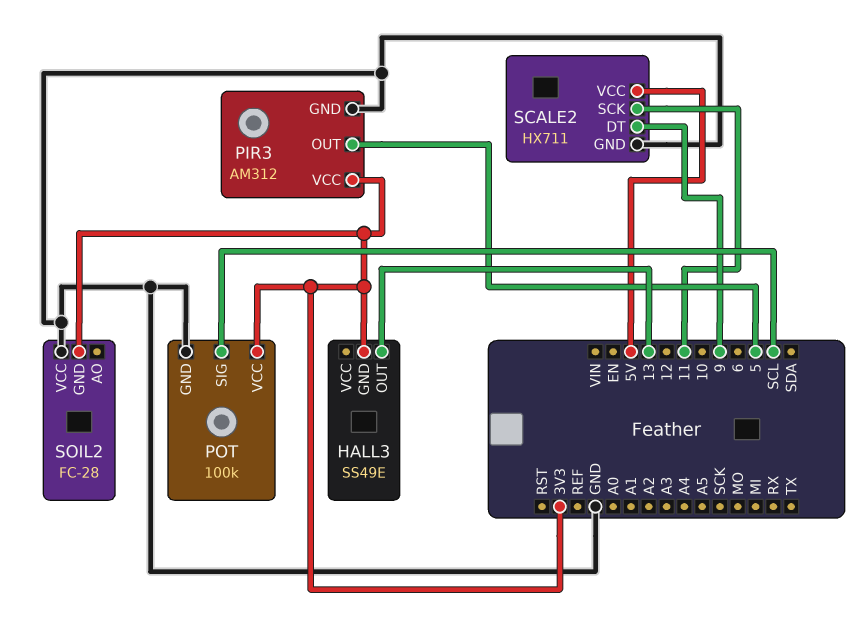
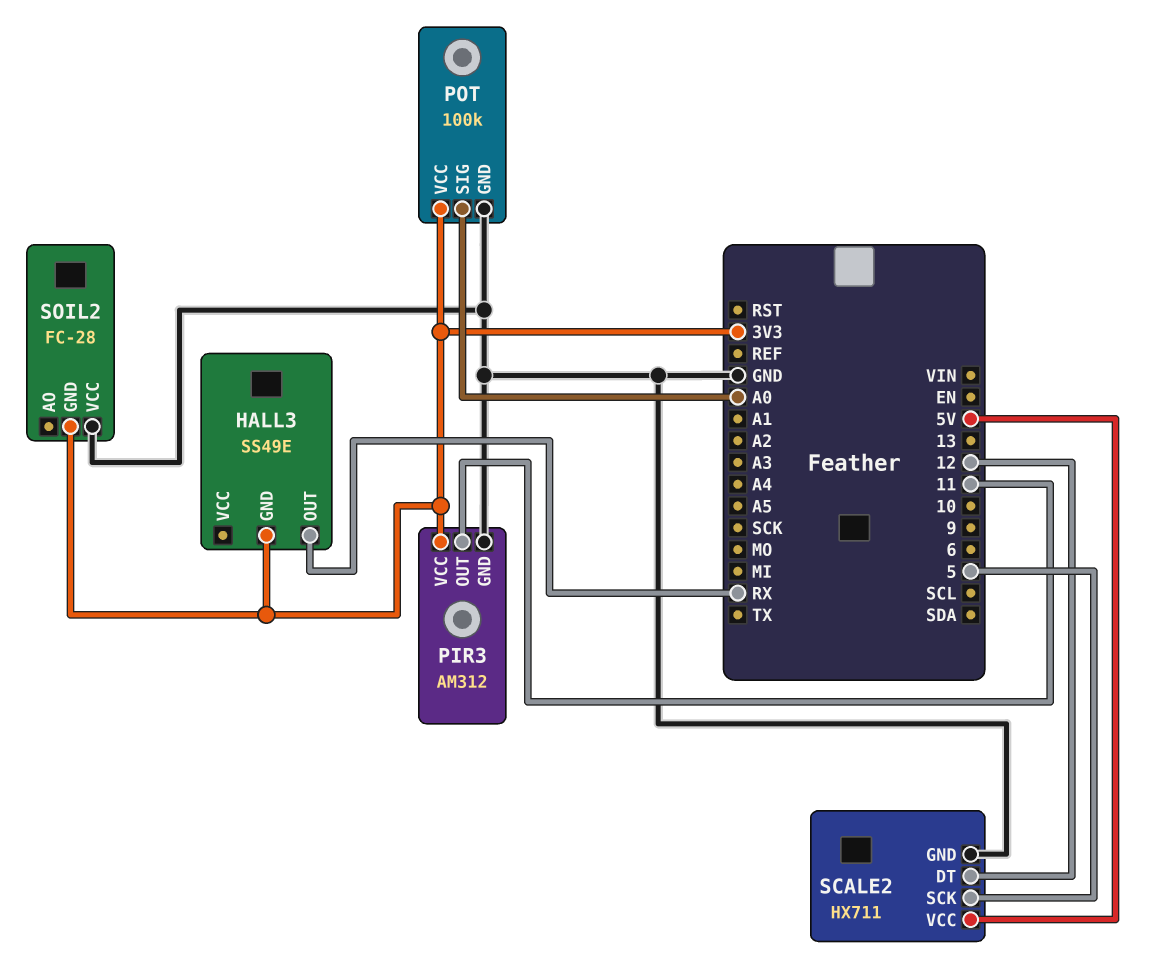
HALL3 pin OUT: 13 -> RX
PIR3 pin OUT: 5 -> 11
POT pin SIG: SCL -> A0
SCALE2 pin DT: 9 -> 12
SCALE2 pin SCK: 11 -> 5

